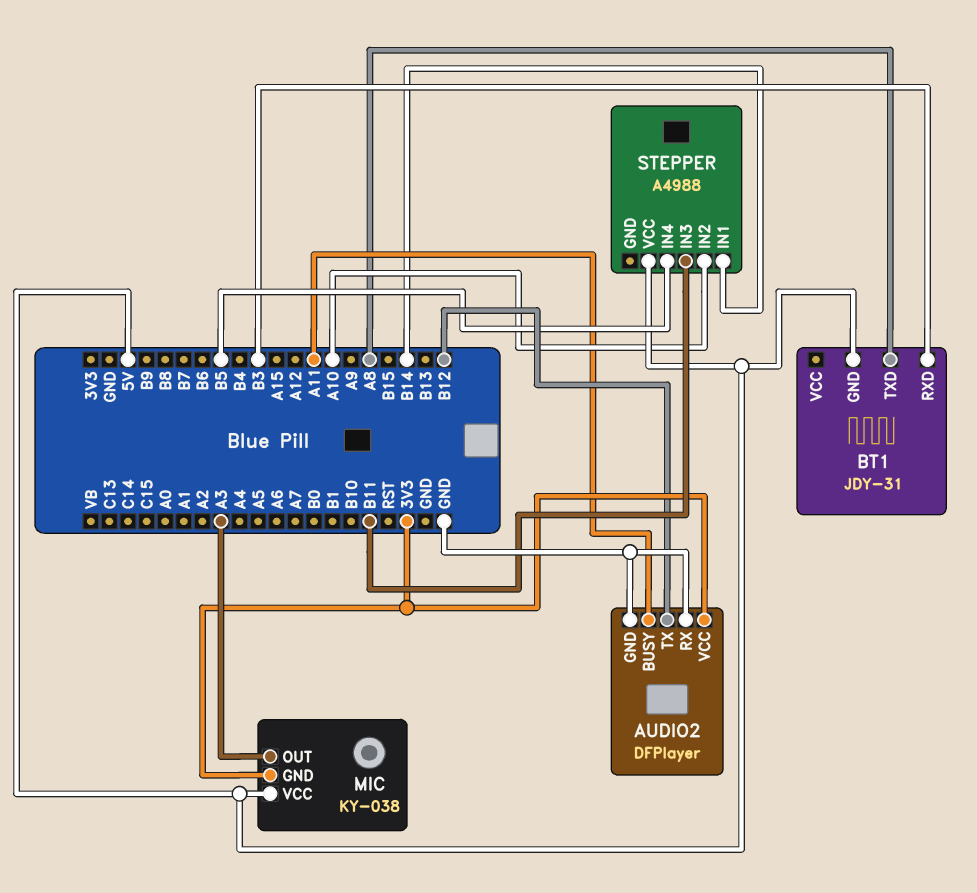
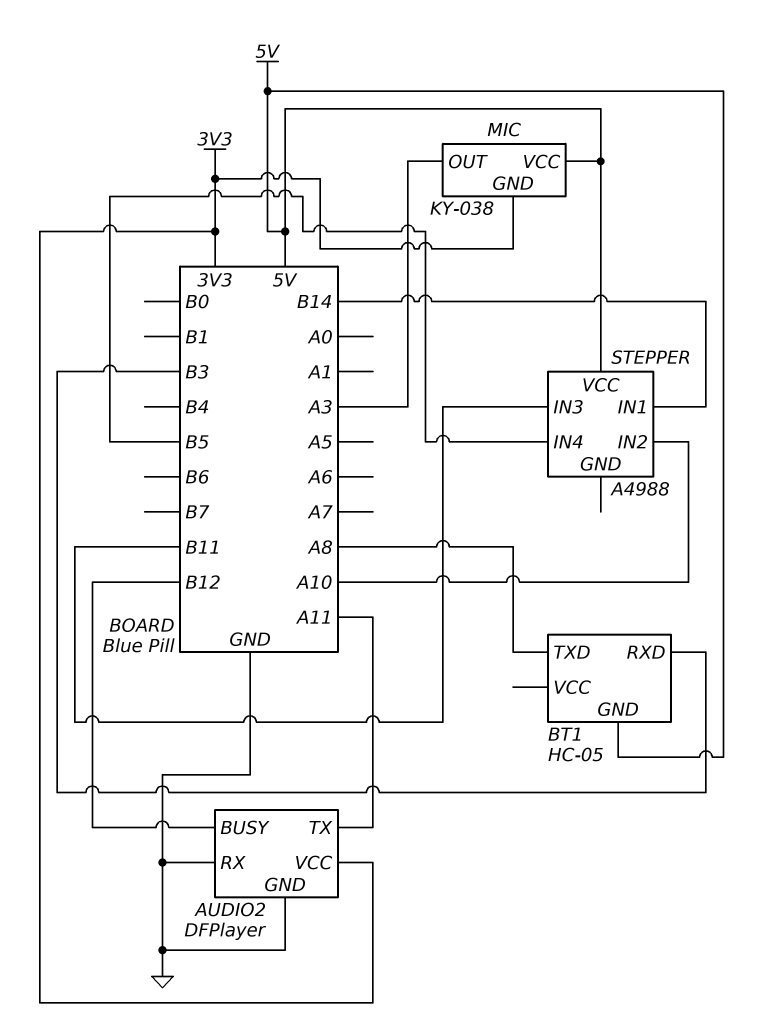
AUDIO2 pin BUSY: A11 -> B12
AUDIO2 pin TX: B12 -> A11
BT1: JDY-31 -> HC-05

